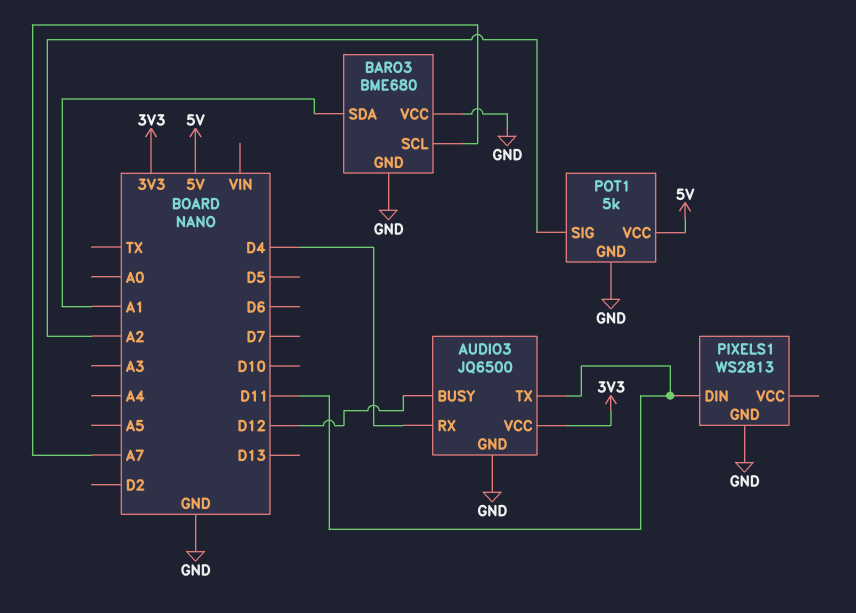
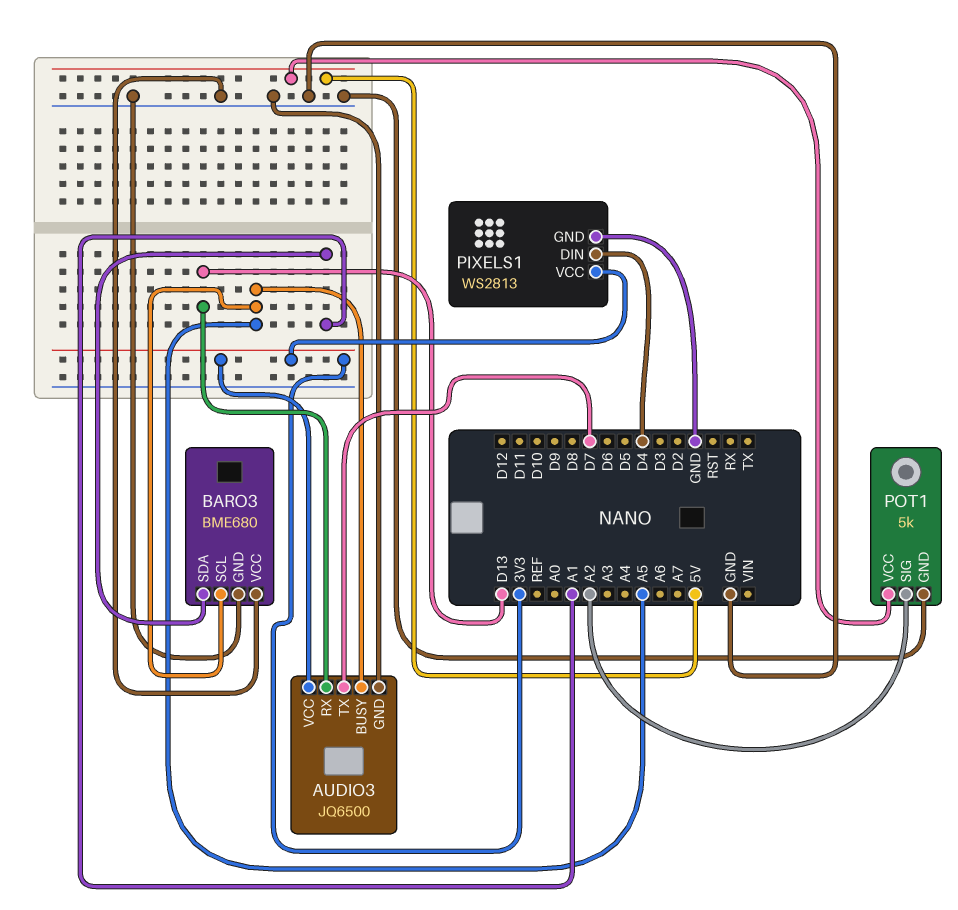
AUDIO3 pin BUSY: D12 -> A5
AUDIO3 pin RX: D4 -> D13
AUDIO3 pin TX: D11 -> D7
BARO3 pin SCL: A7 -> A5
PIXELS1 pin DIN: D11 -> D4
PIXELS1 pin VCC: none -> 3V3

